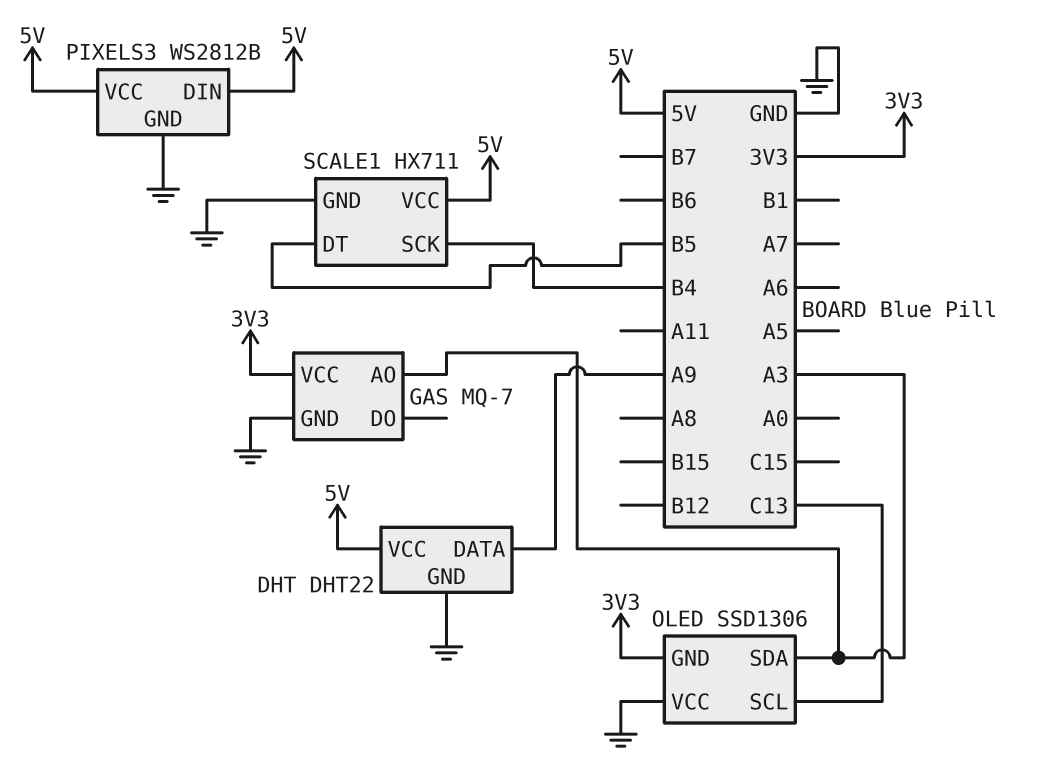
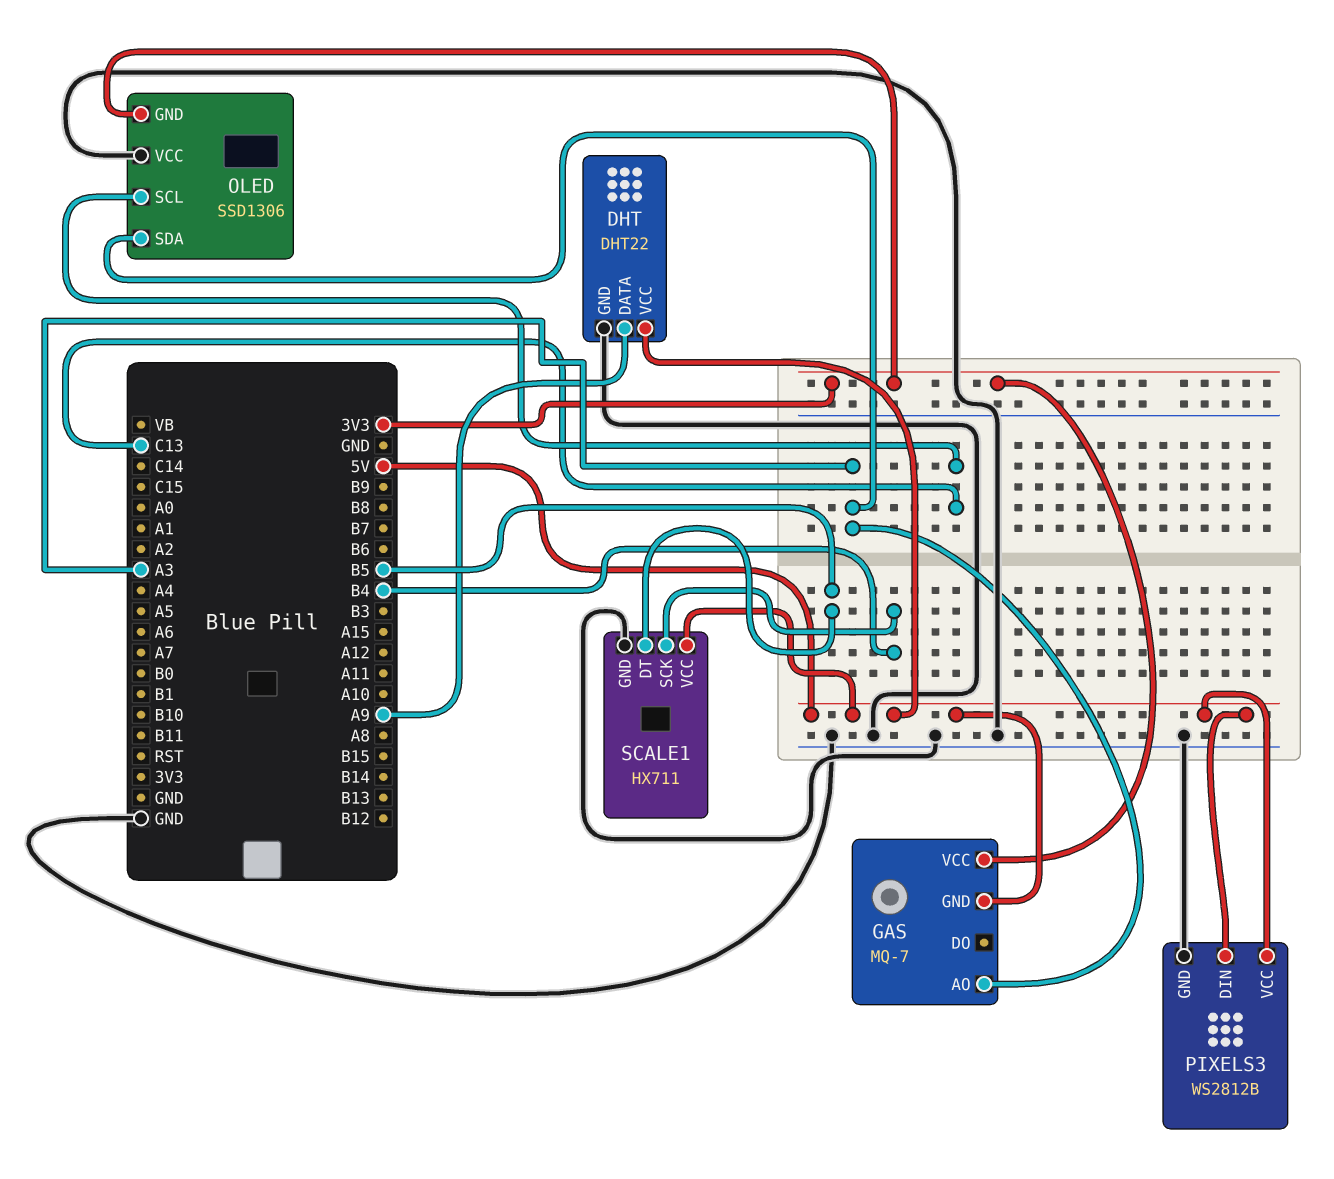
GAS pin GND: GND -> 5V

